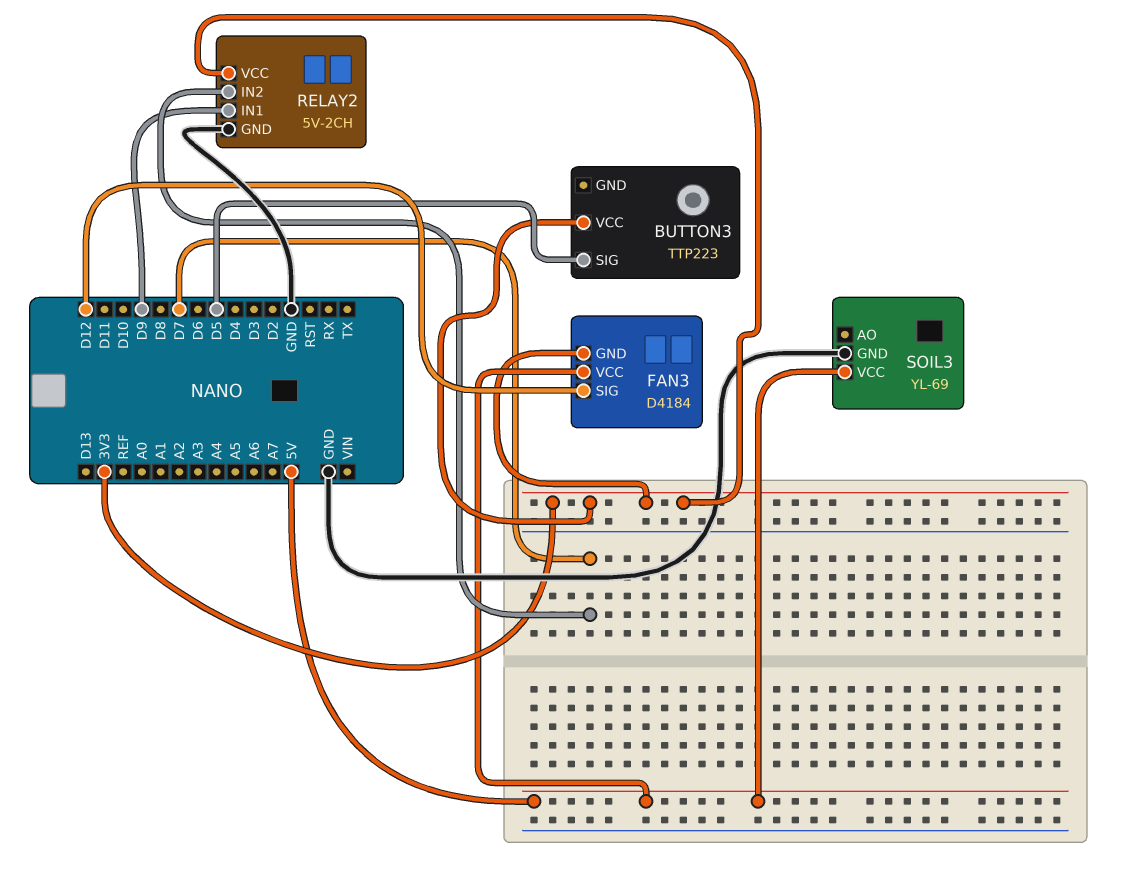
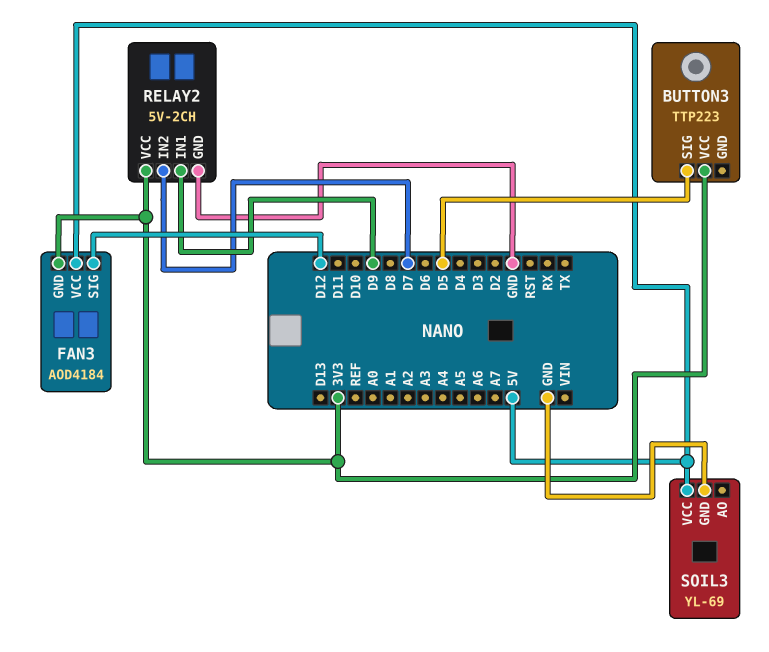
FAN3: D4184 -> AOD4184

